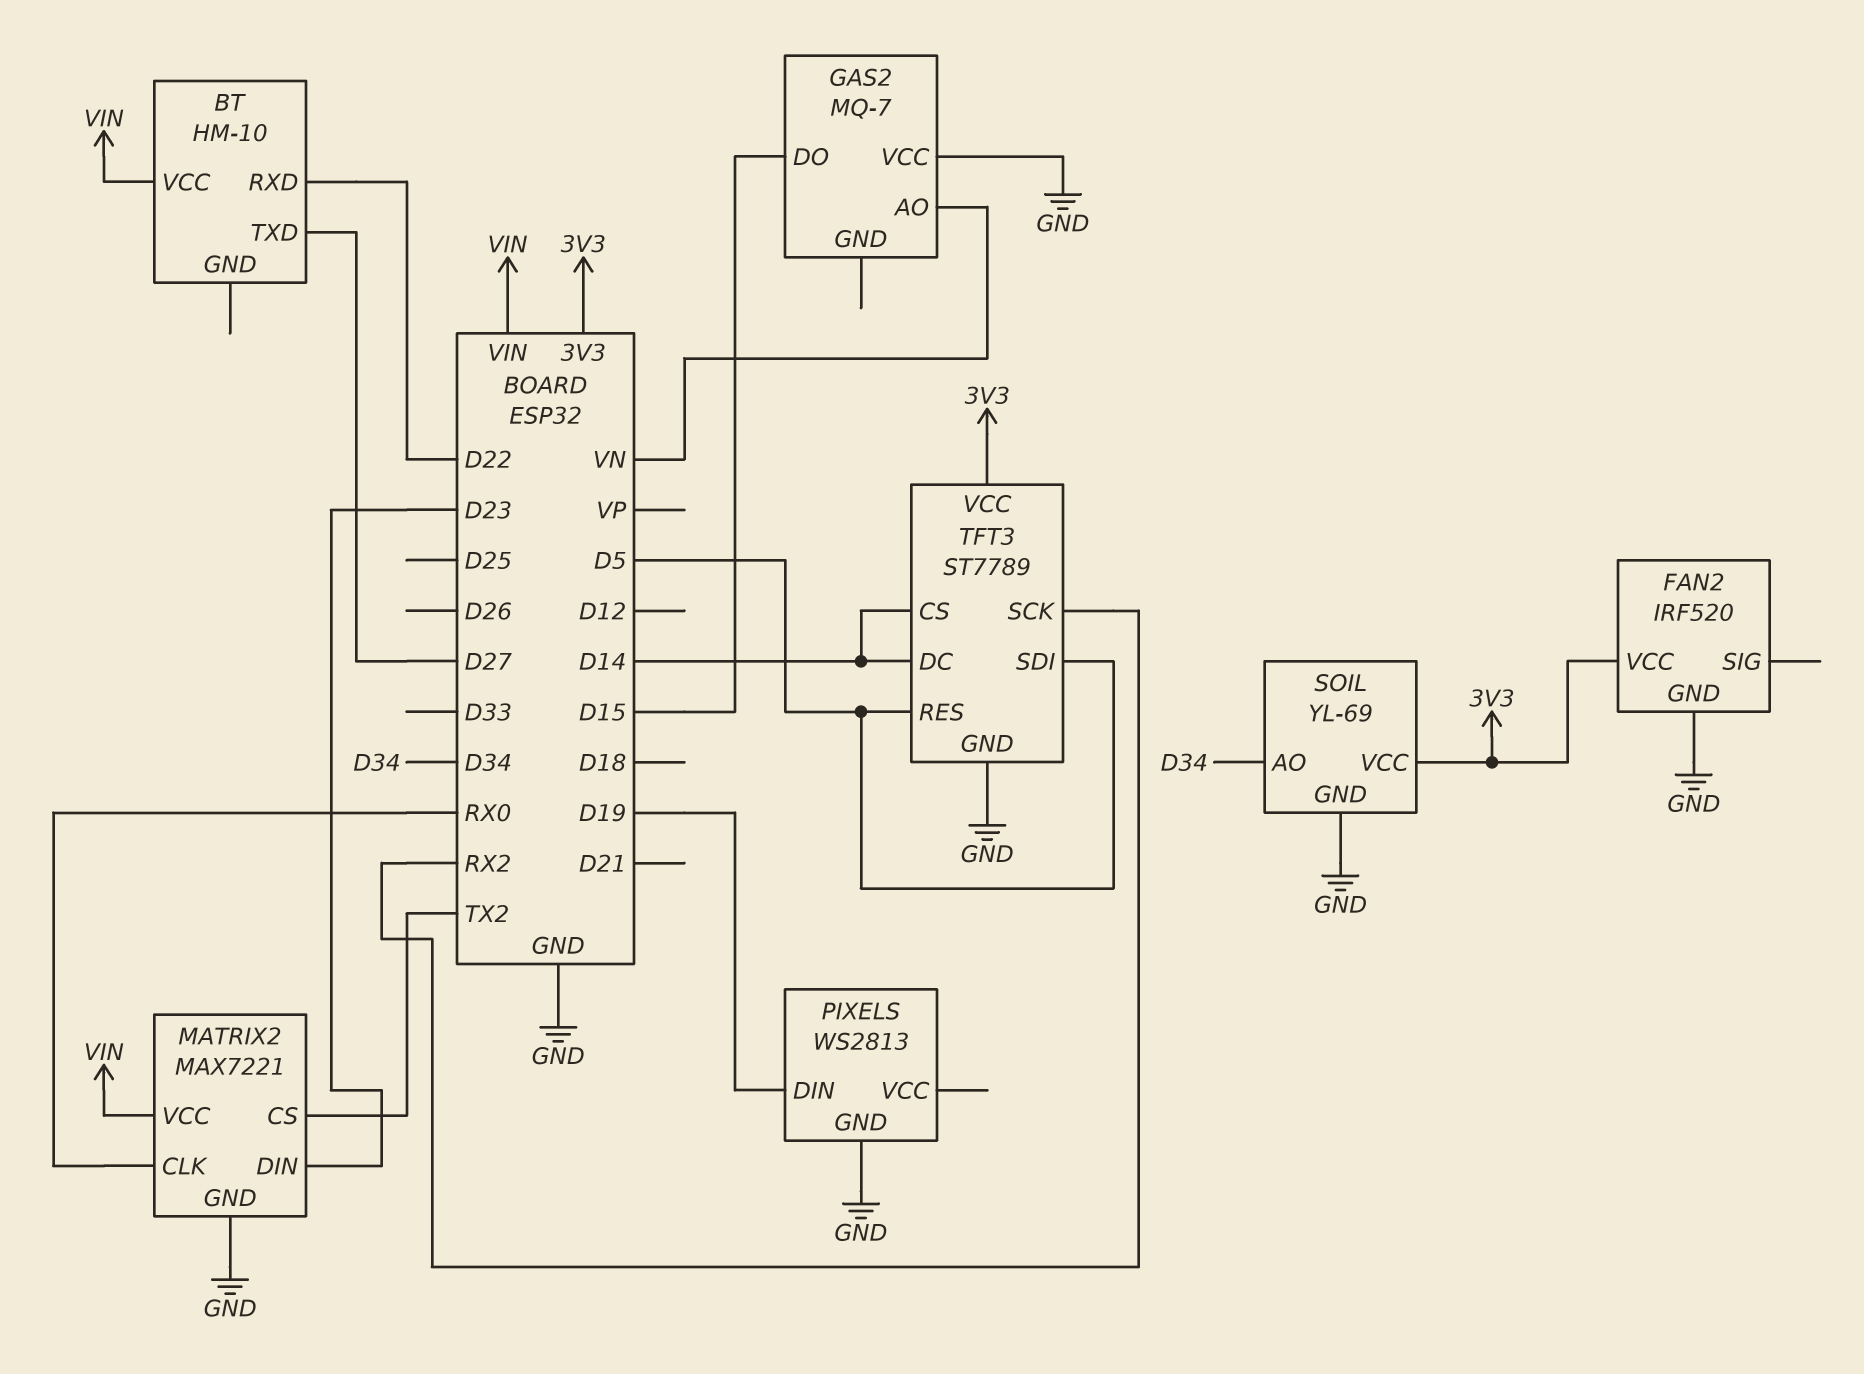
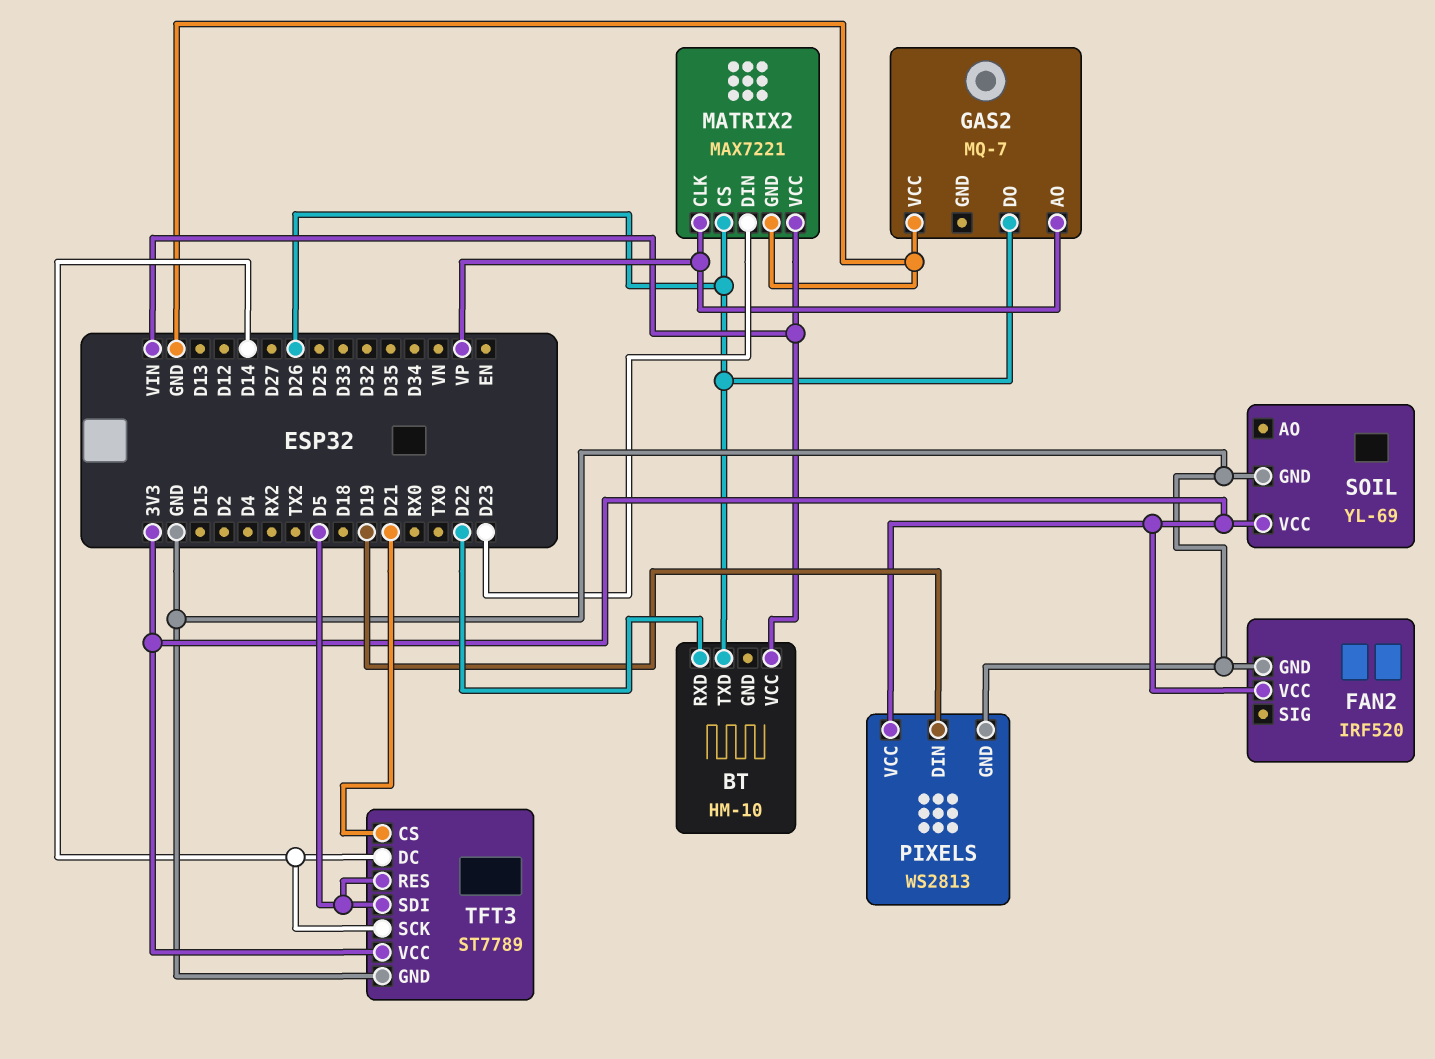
BT pin TXD: D27 -> D26
GAS2 pin AO: VN -> VP
GAS2 pin DO: D15 -> D26
MATRIX2 pin CLK: RX0 -> VP
MATRIX2 pin CS: TX2 -> D26
PIXELS pin VCC: none -> 3V3
SOIL pin AO: D34 -> none
TFT3 pin CS: D14 -> D21
TFT3 pin SCK: RX2 -> D14

